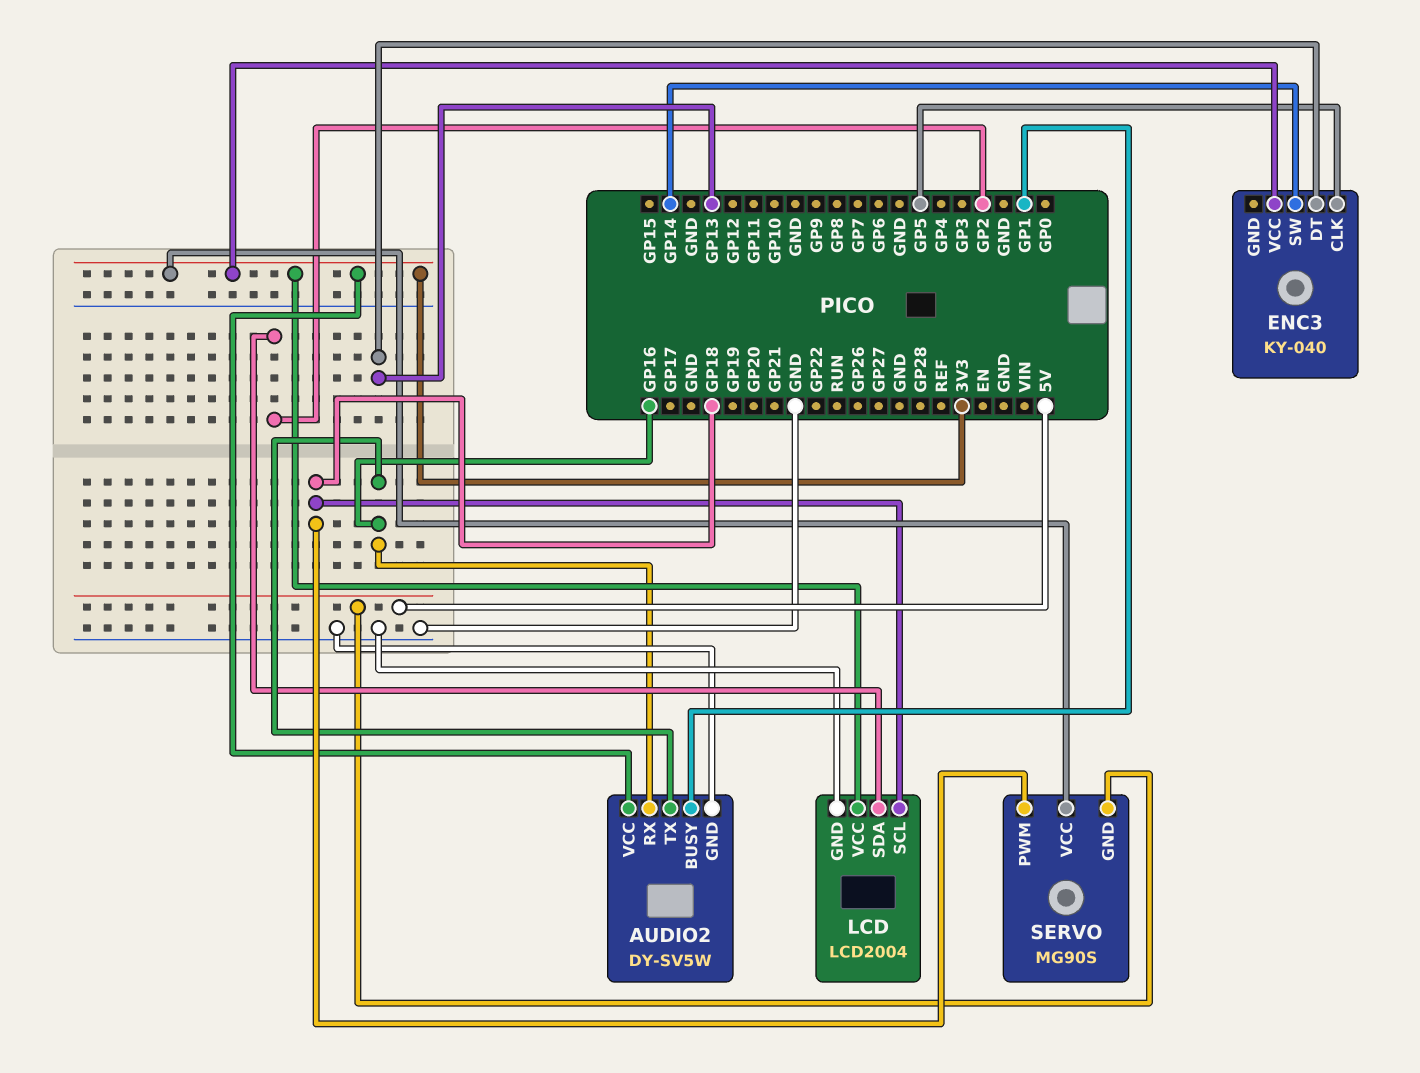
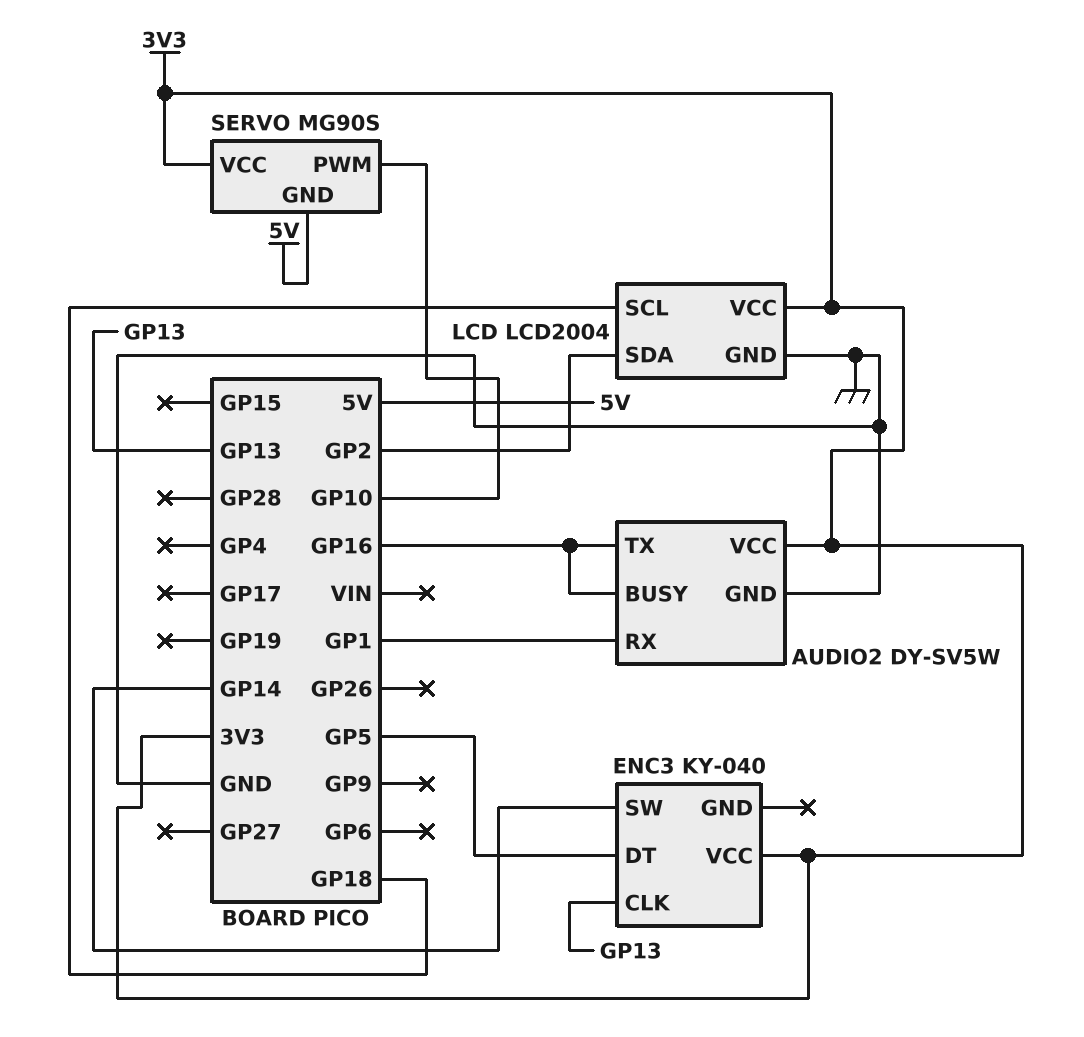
AUDIO2 pin BUSY: GP1 -> GP16
AUDIO2 pin RX: GP16 -> GP1
ENC3 pin CLK: GP5 -> GP13
ENC3 pin DT: GP13 -> GP5
SERVO pin PWM: GP18 -> GP10

